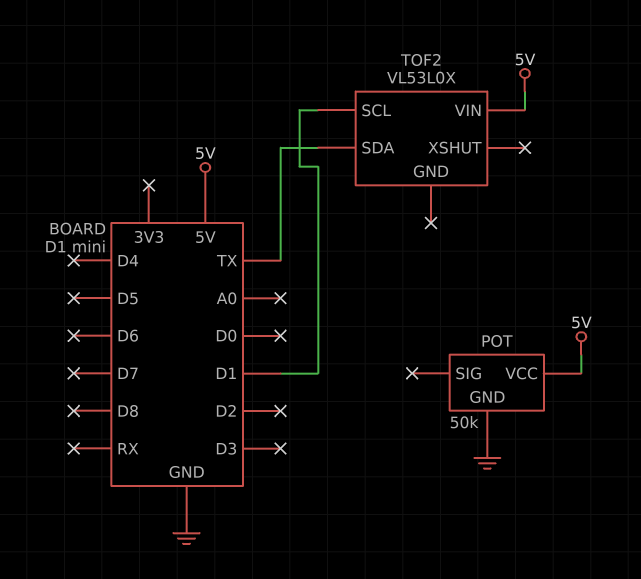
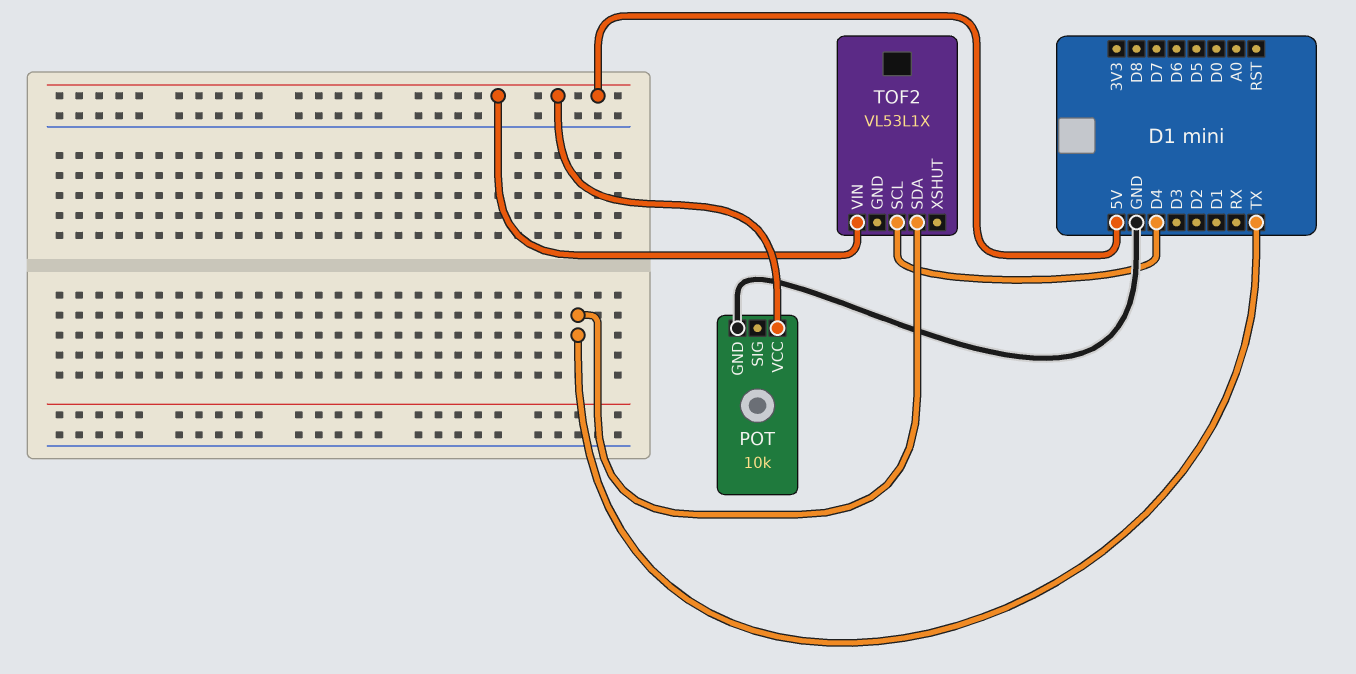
POT: 50k -> 10k
TOF2: VL53L0X -> VL53L1X
TOF2 pin SCL: D1 -> D4

